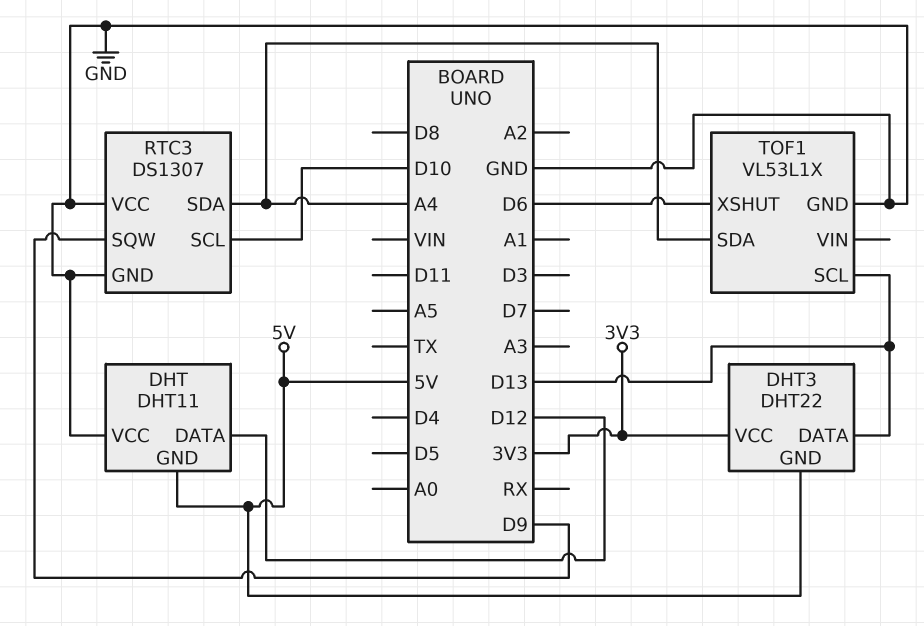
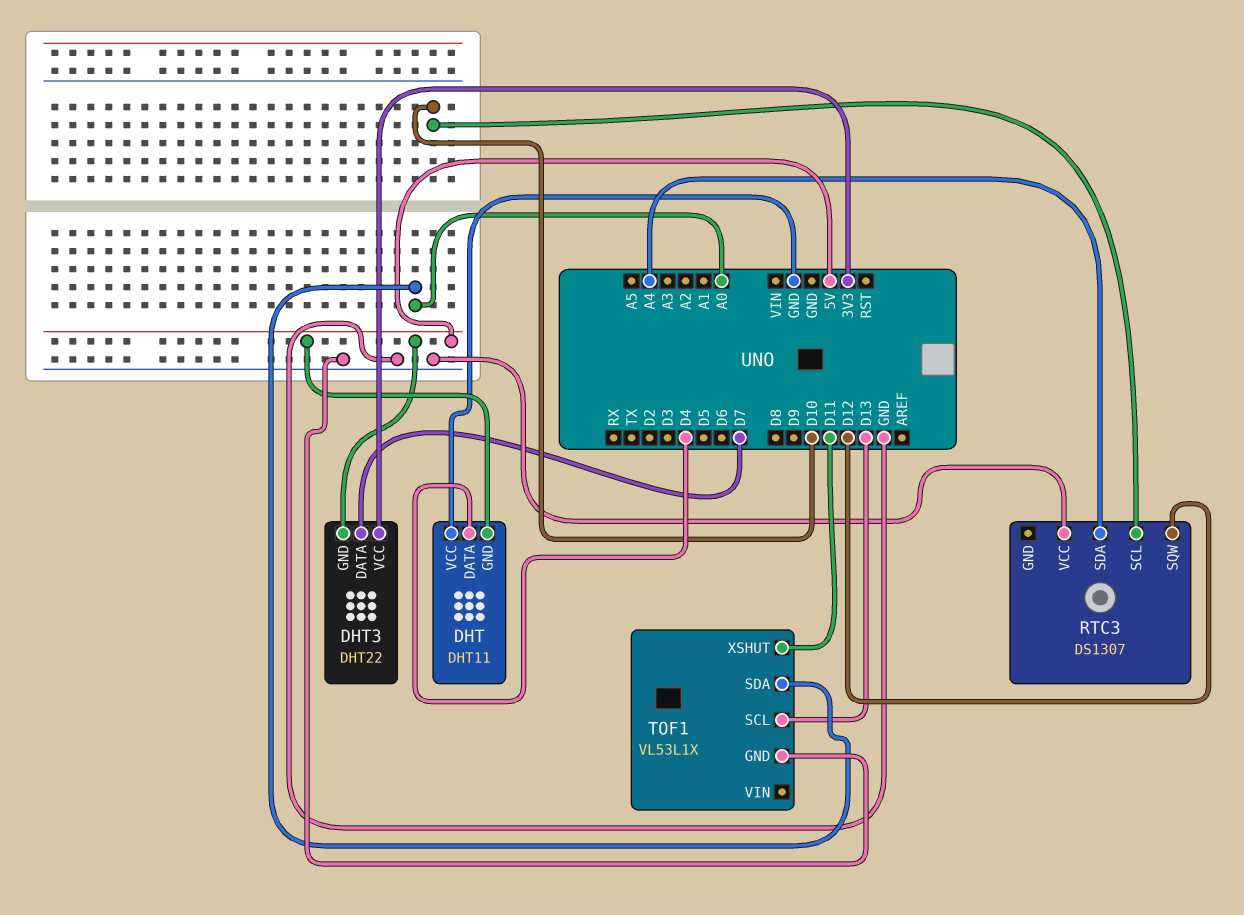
DHT pin DATA: D12 -> D4
DHT3 pin DATA: D13 -> D7
RTC3 pin GND: GND -> none
RTC3 pin SQW: D9 -> D12
TOF1 pin SDA: A4 -> A0
TOF1 pin XSHUT: D6 -> D11

